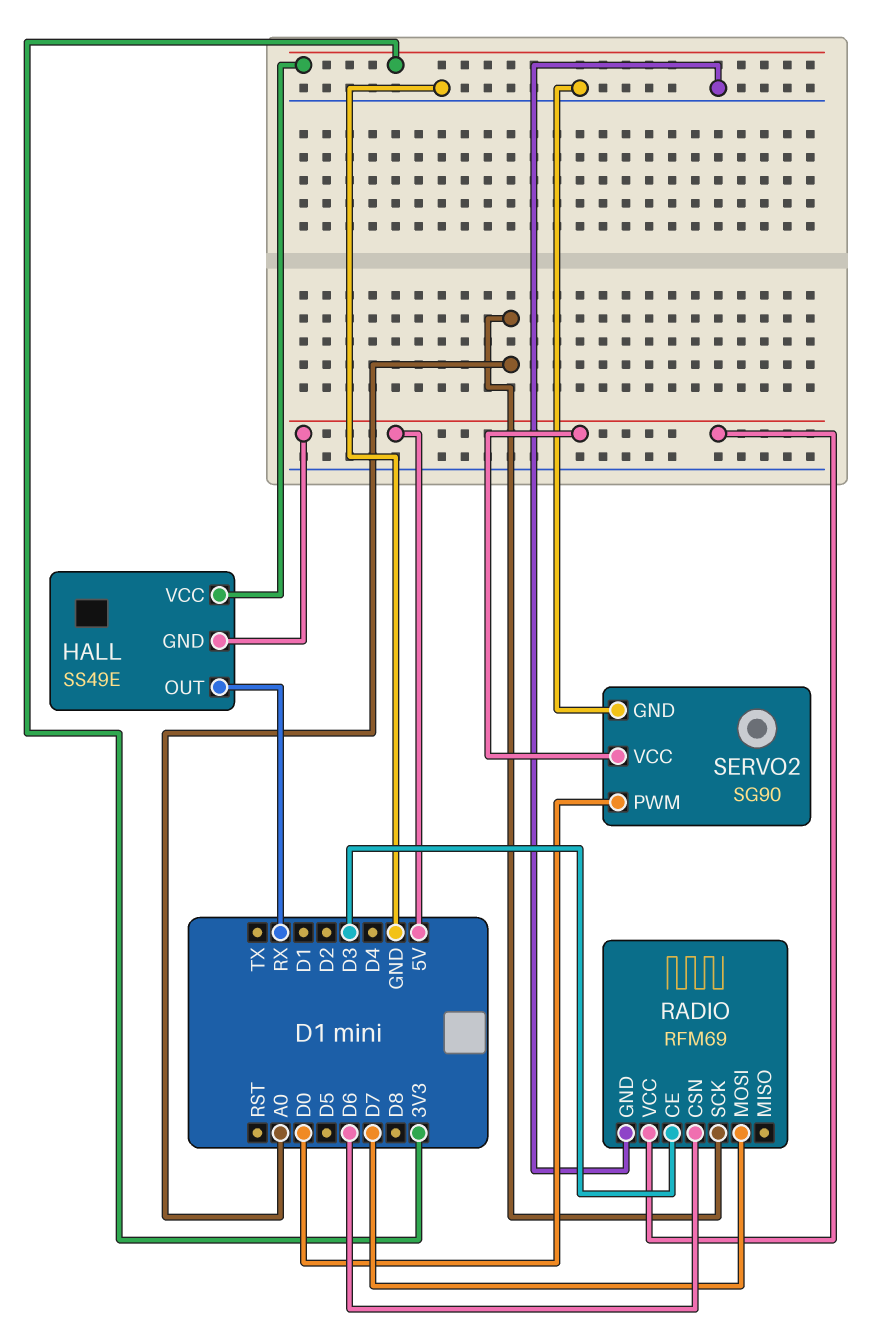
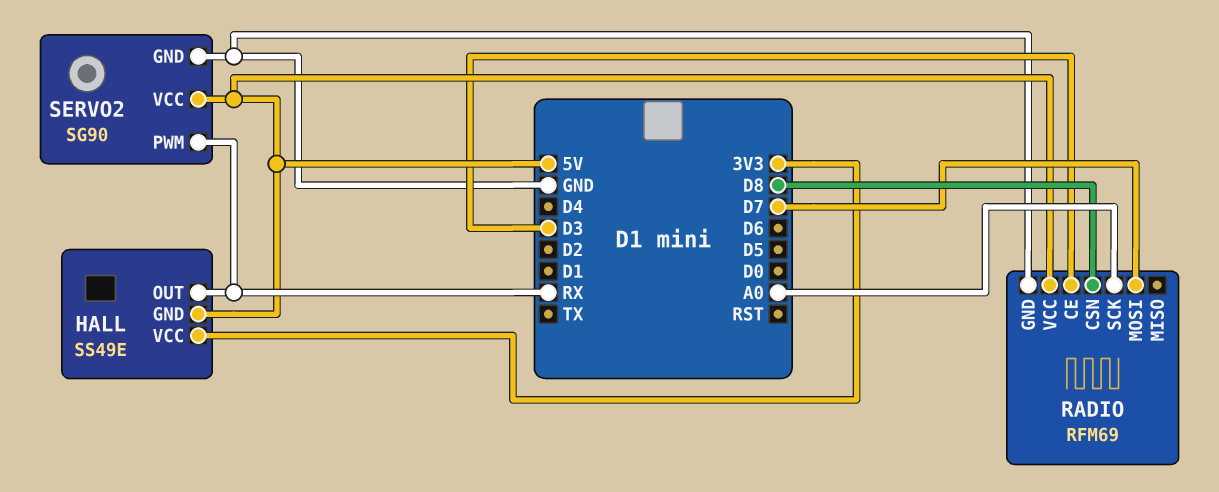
RADIO pin CSN: D6 -> D8
SERVO2 pin PWM: D0 -> RX

